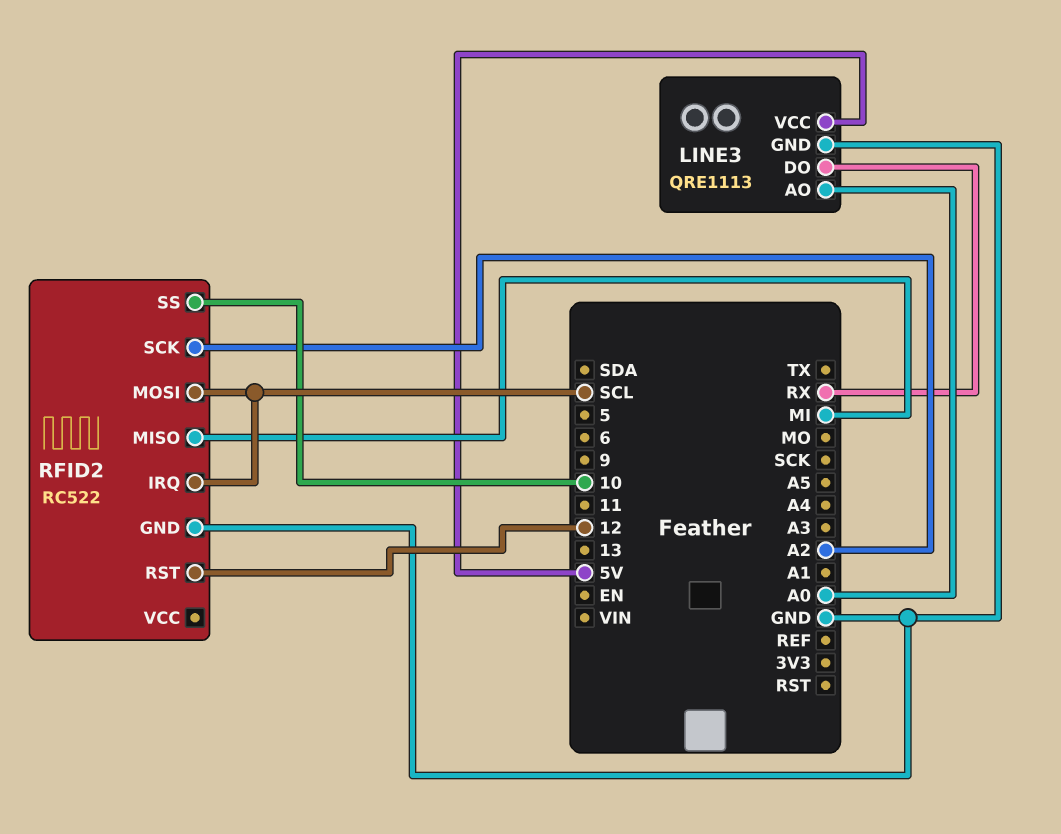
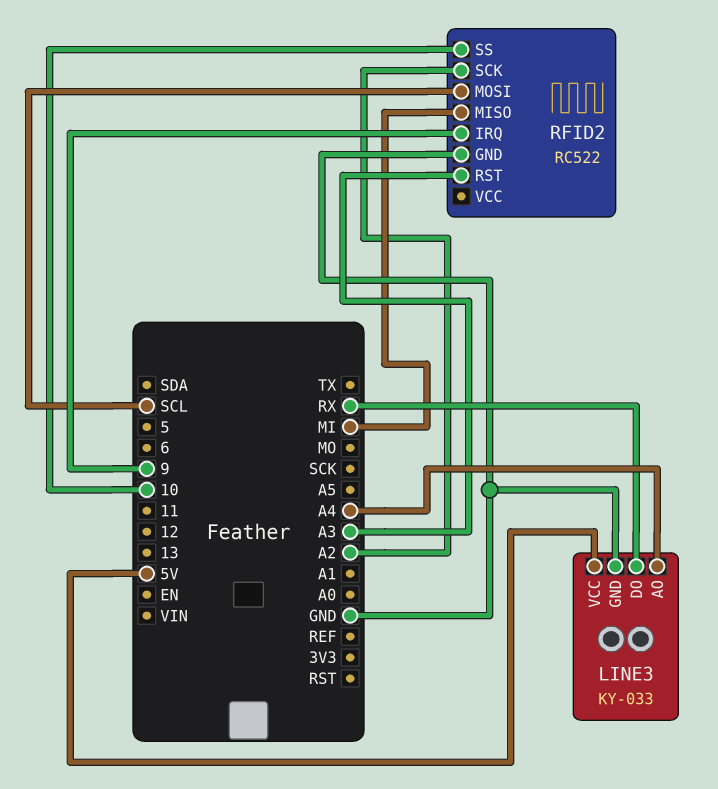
LINE3: QRE1113 -> KY-033
LINE3 pin AO: A0 -> A4
RFID2 pin IRQ: SCL -> 9
RFID2 pin RST: 12 -> A3

